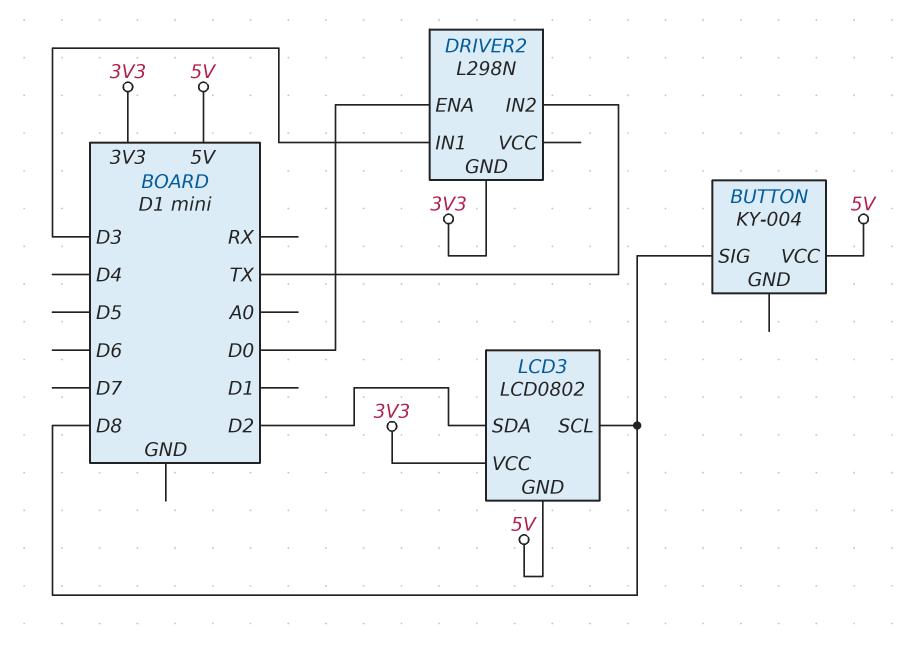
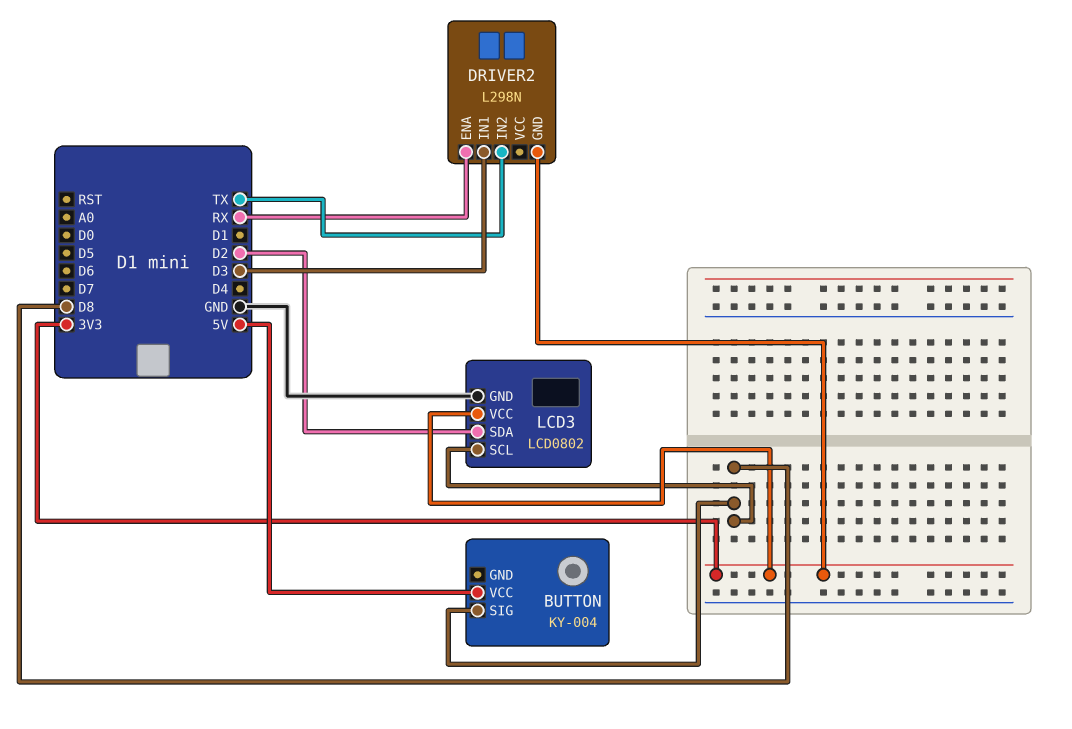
DRIVER2 pin ENA: D0 -> RX
LCD3 pin GND: 5V -> GND

